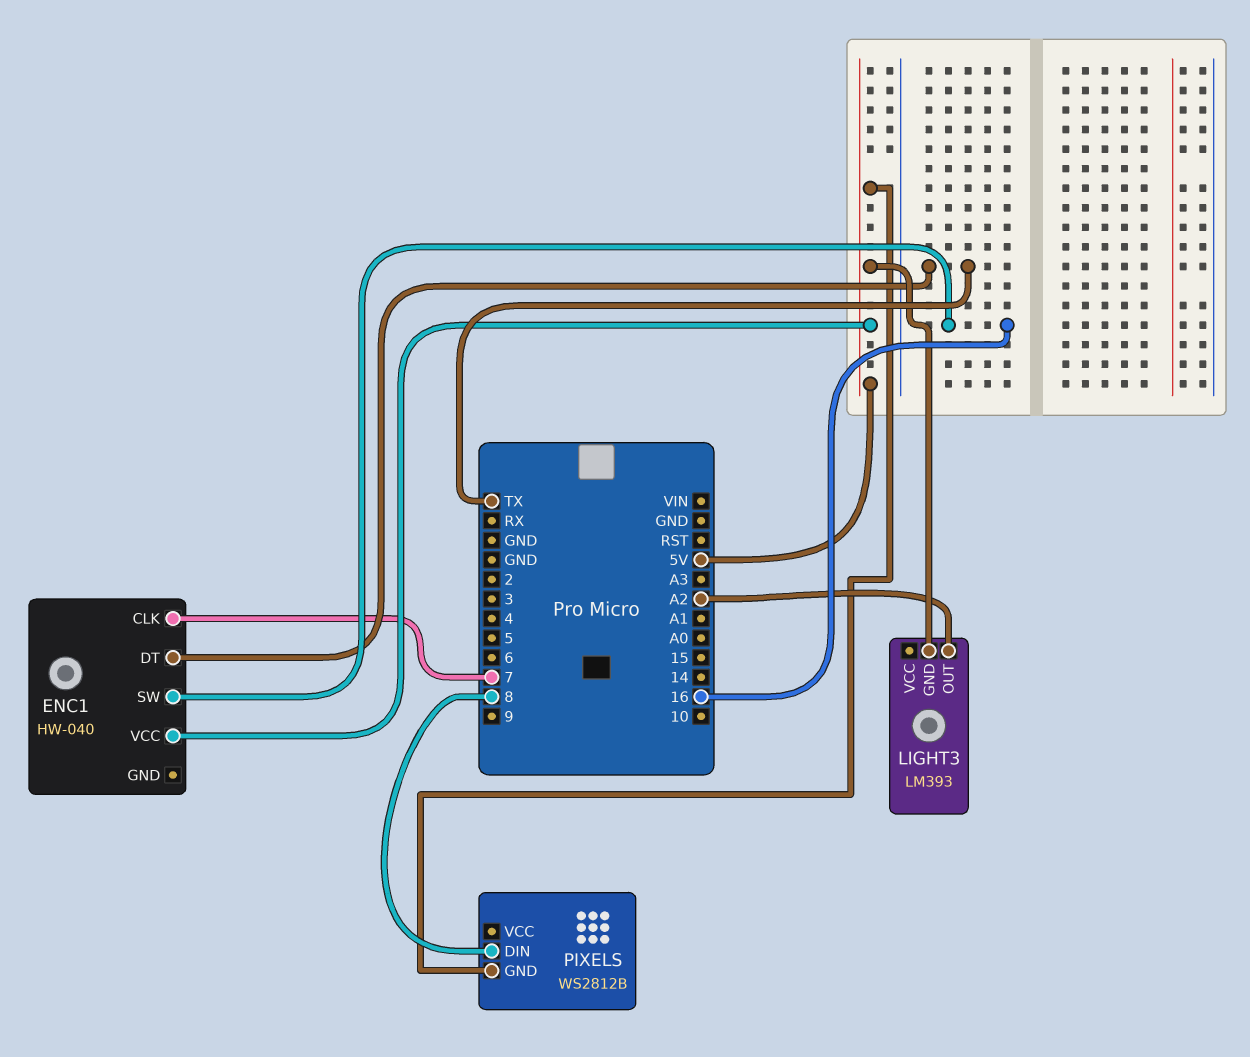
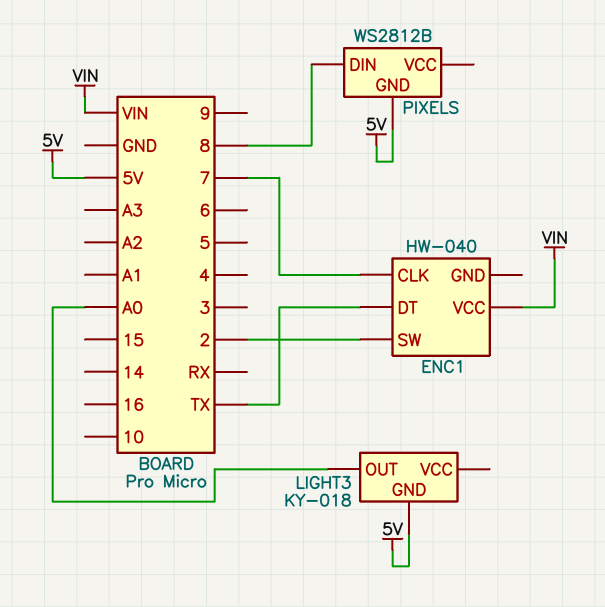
ENC1 pin SW: 16 -> 2
ENC1 pin VCC: 5V -> VIN
LIGHT3: LM393 -> KY-018
LIGHT3 pin OUT: A2 -> A0

